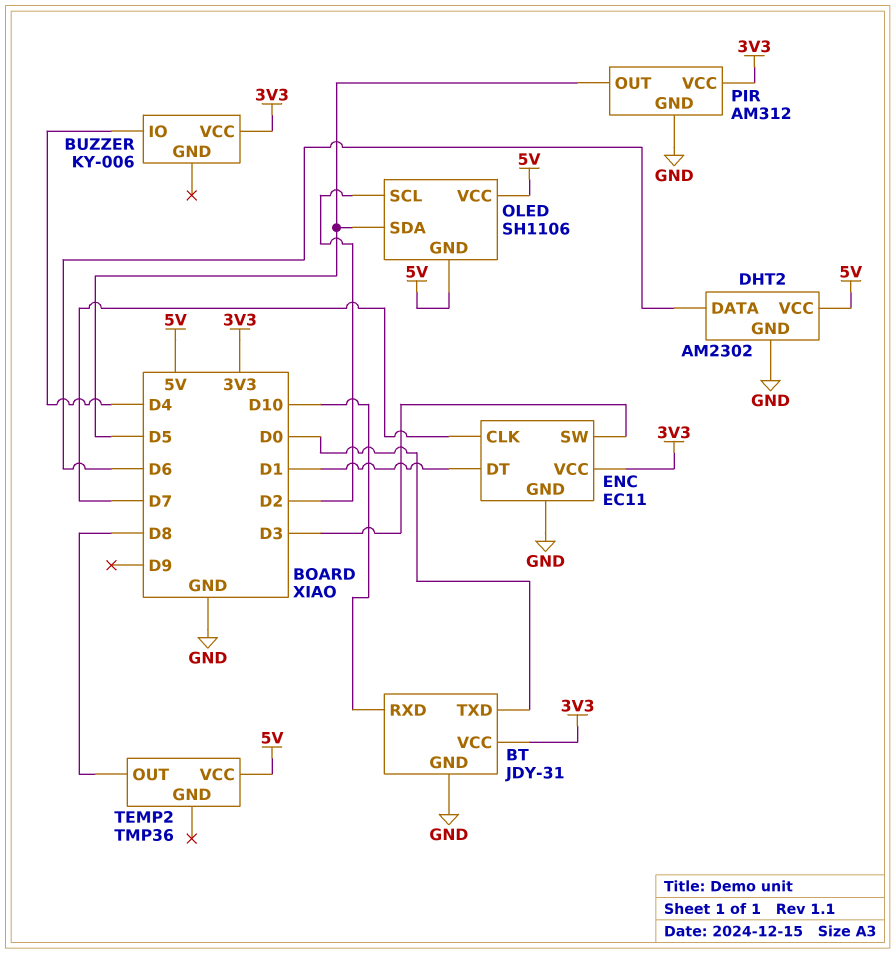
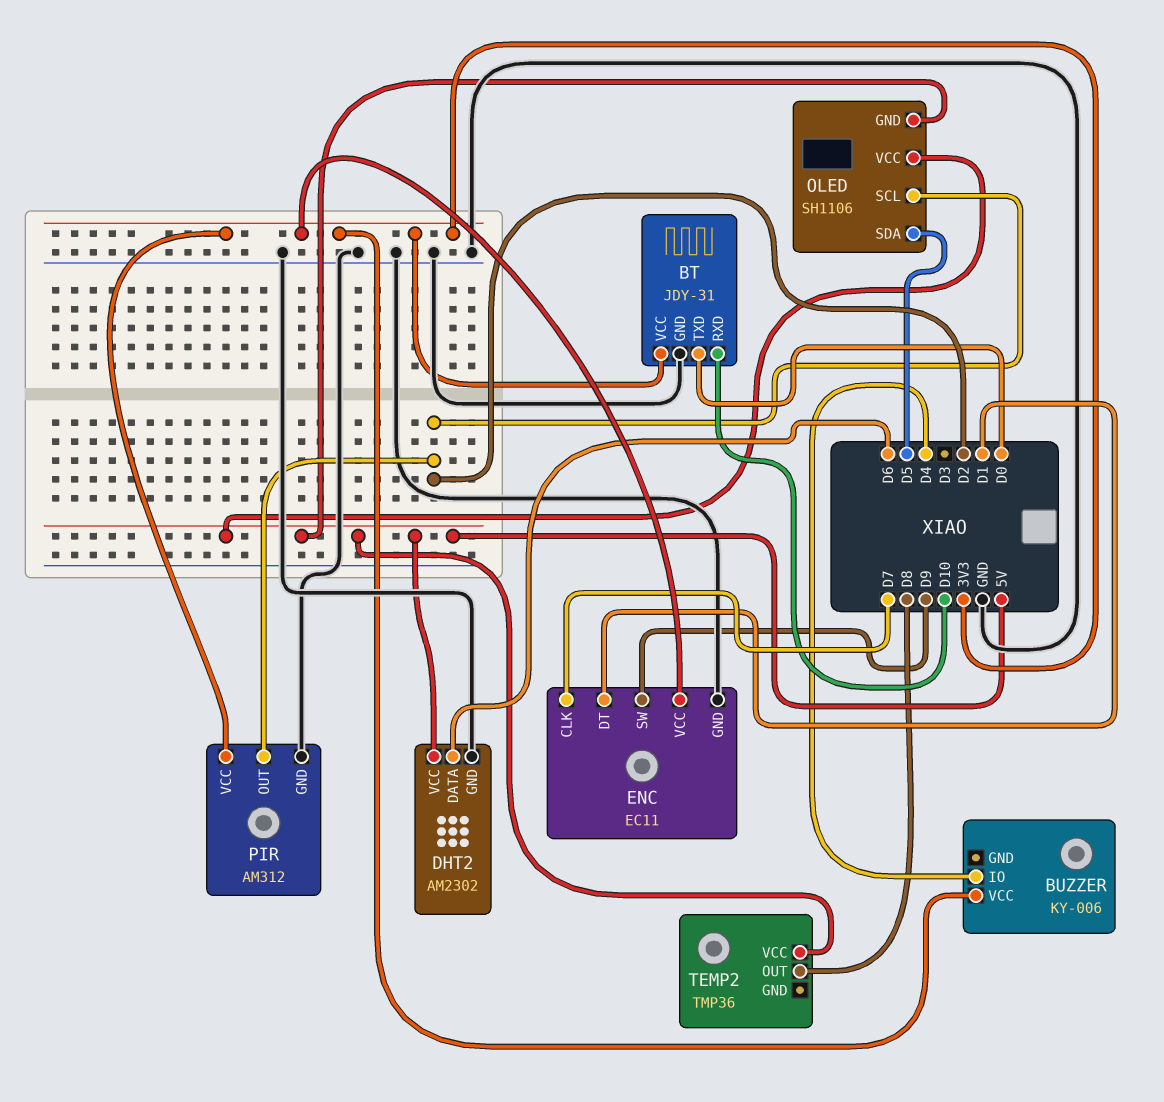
ENC pin SW: D3 -> D9
PIR pin OUT: D5 -> D2

